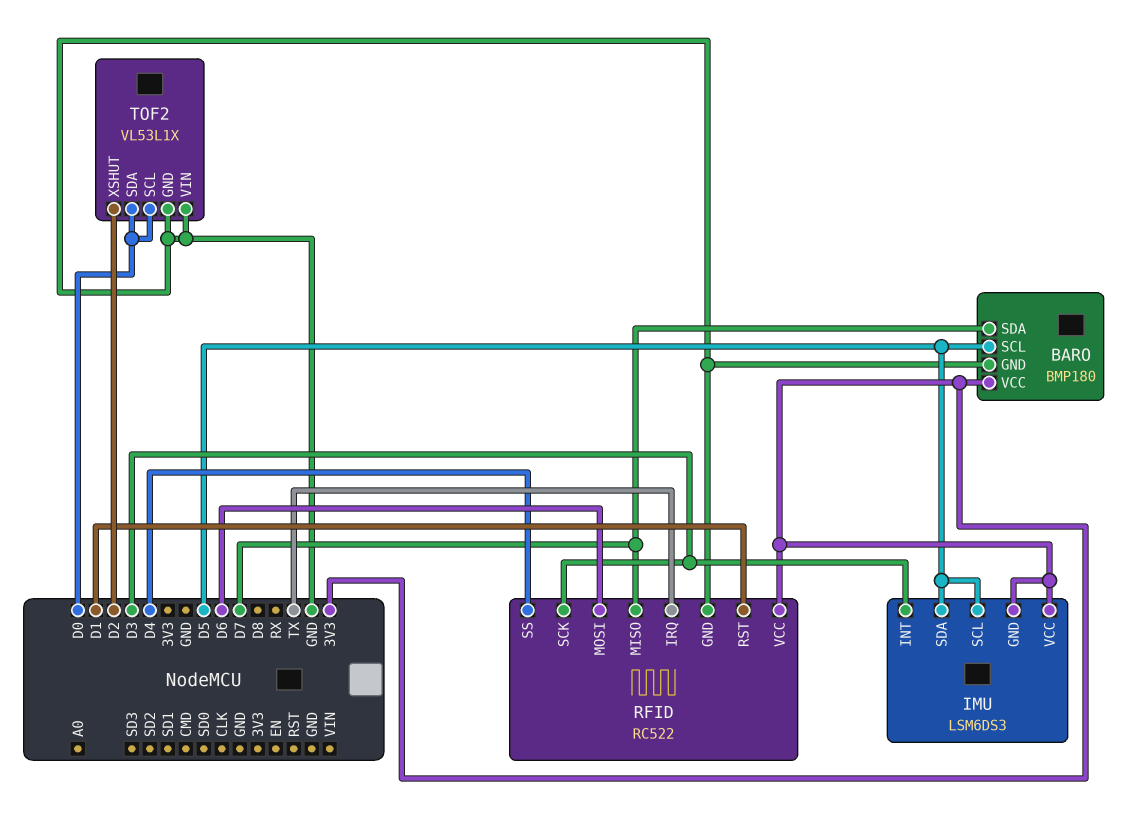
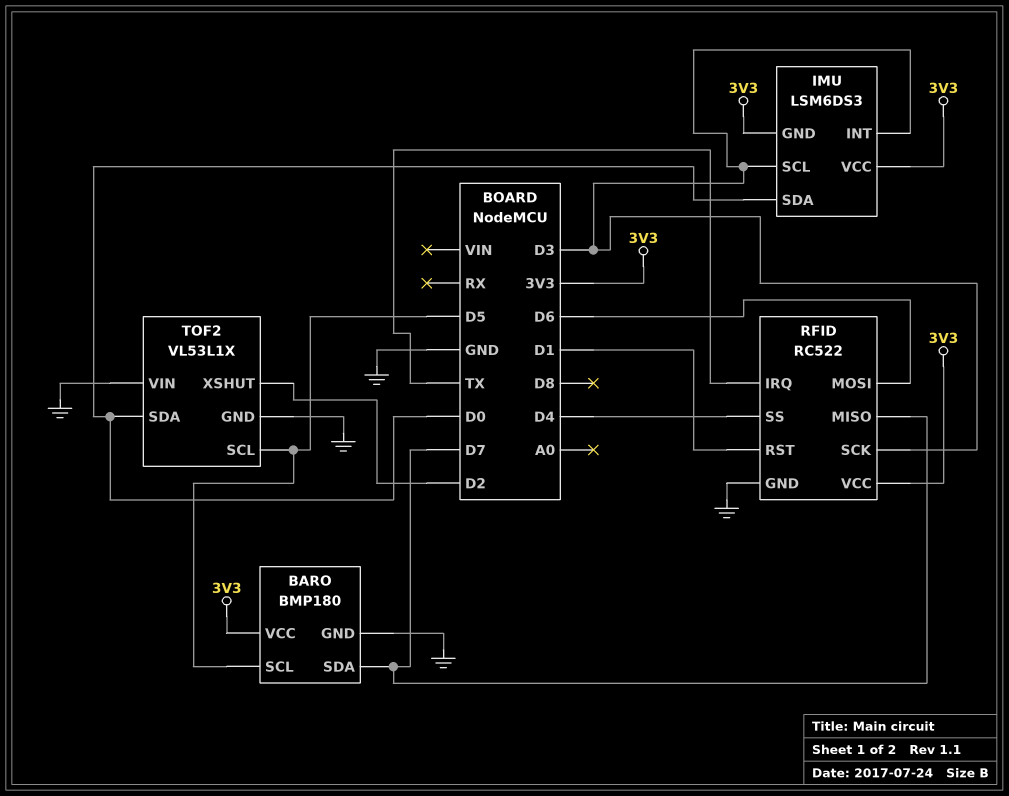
IMU pin SCL: D5 -> D3
IMU pin SDA: D5 -> D0
TOF2 pin SCL: D0 -> D5

